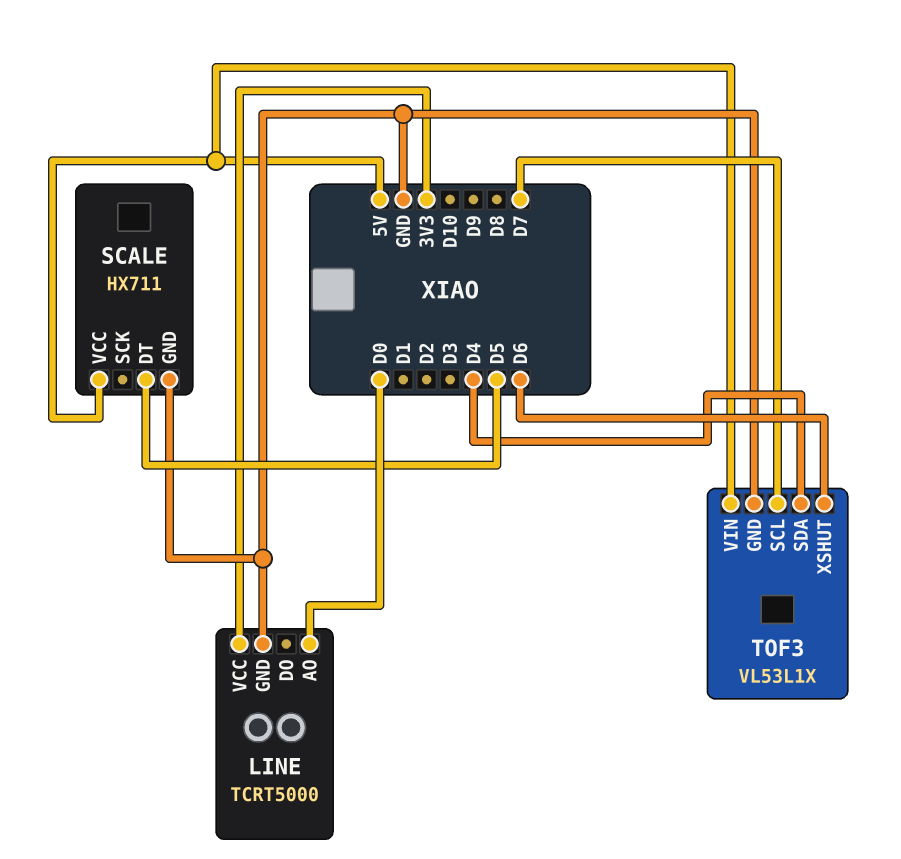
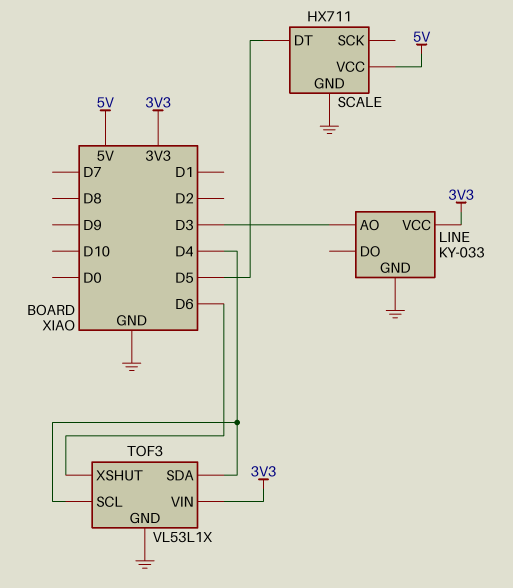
LINE: TCRT5000 -> KY-033
LINE pin AO: D0 -> D3
TOF3 pin SCL: D7 -> D4
TOF3 pin VIN: 5V -> 3V3

